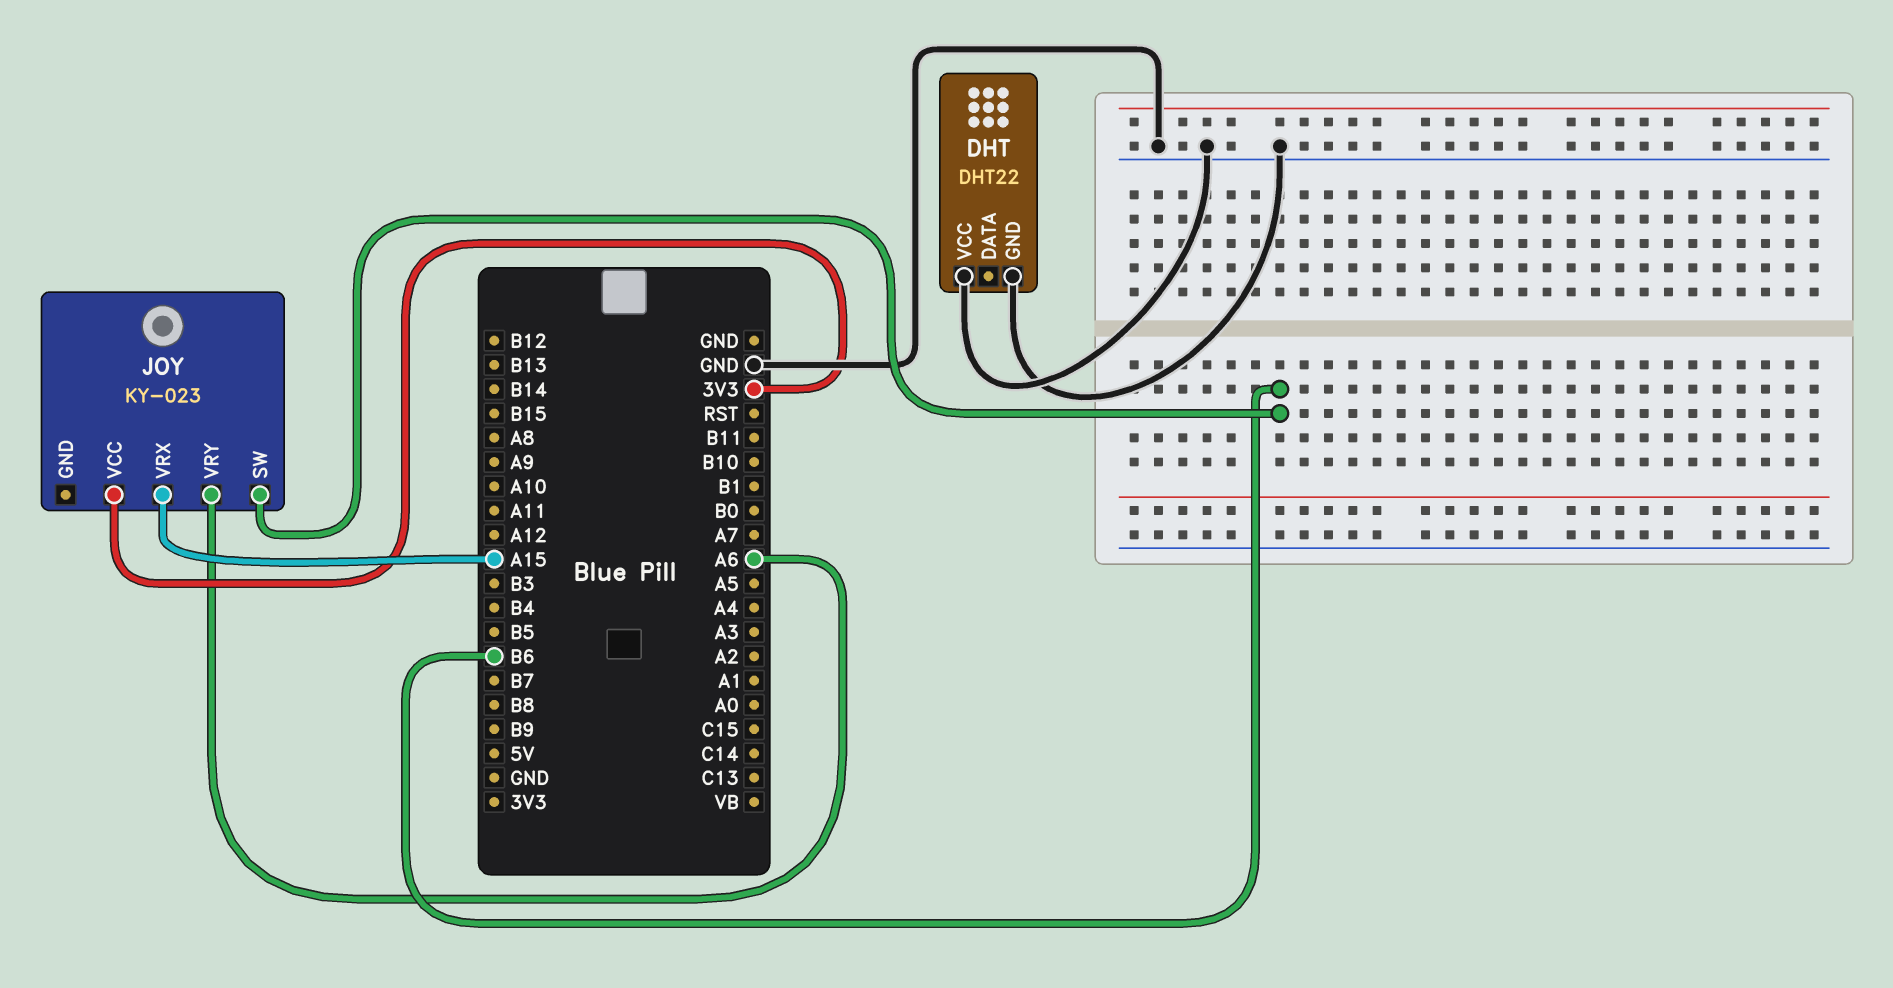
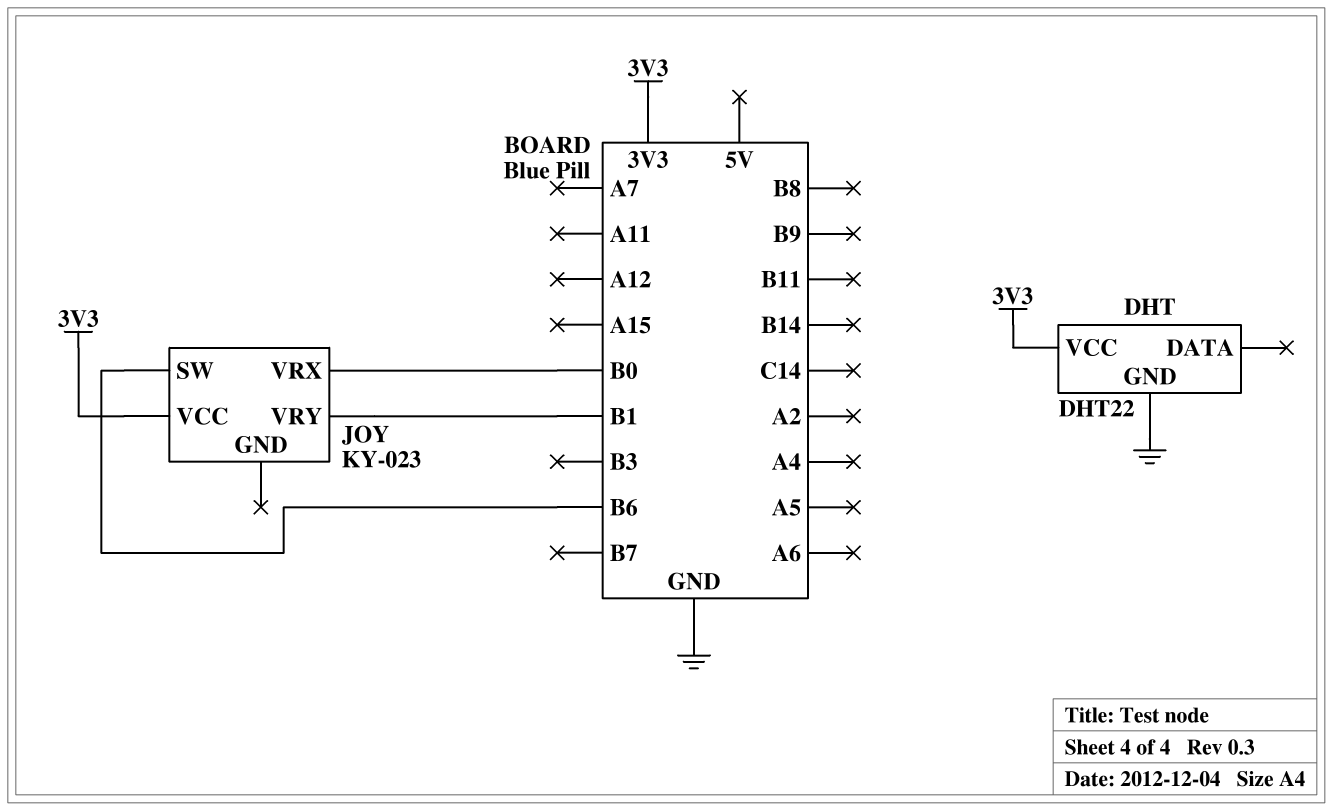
DHT pin VCC: GND -> 3V3
JOY pin VRX: A15 -> B0
JOY pin VRY: A6 -> B1

